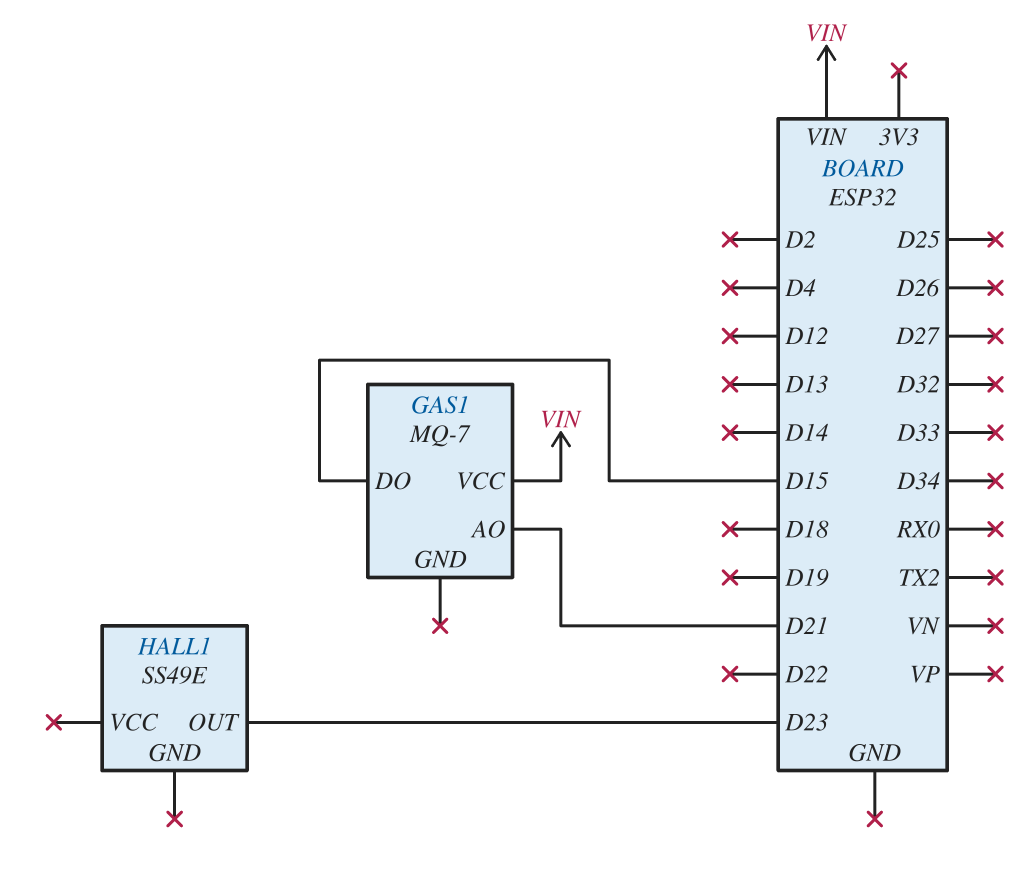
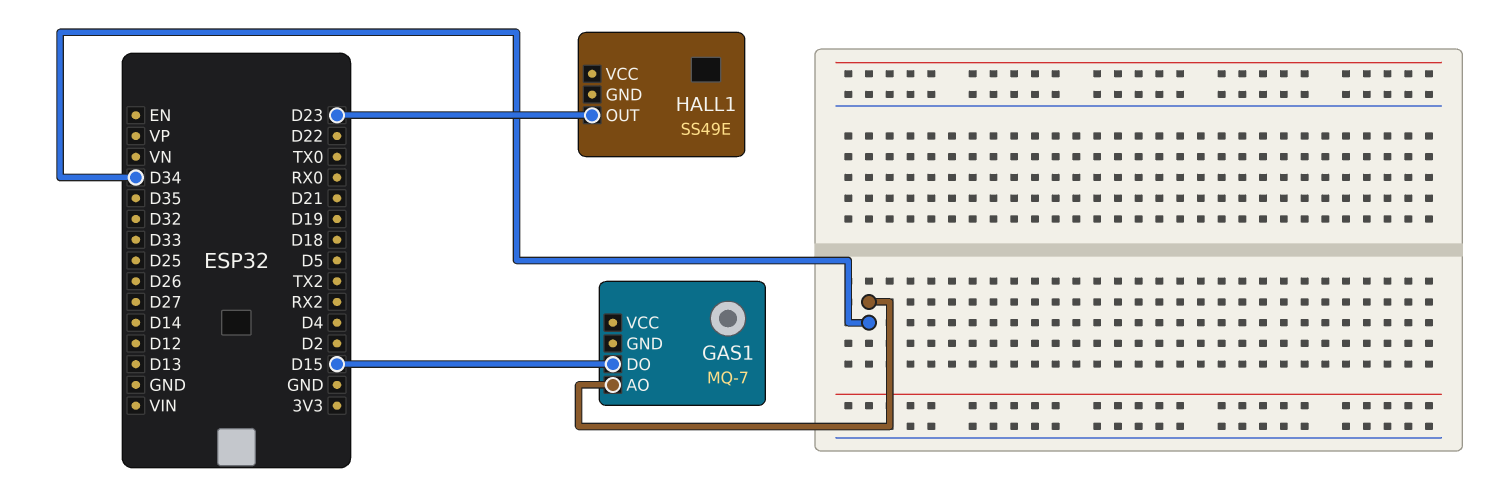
GAS1 pin AO: D21 -> D34
GAS1 pin VCC: VIN -> none

